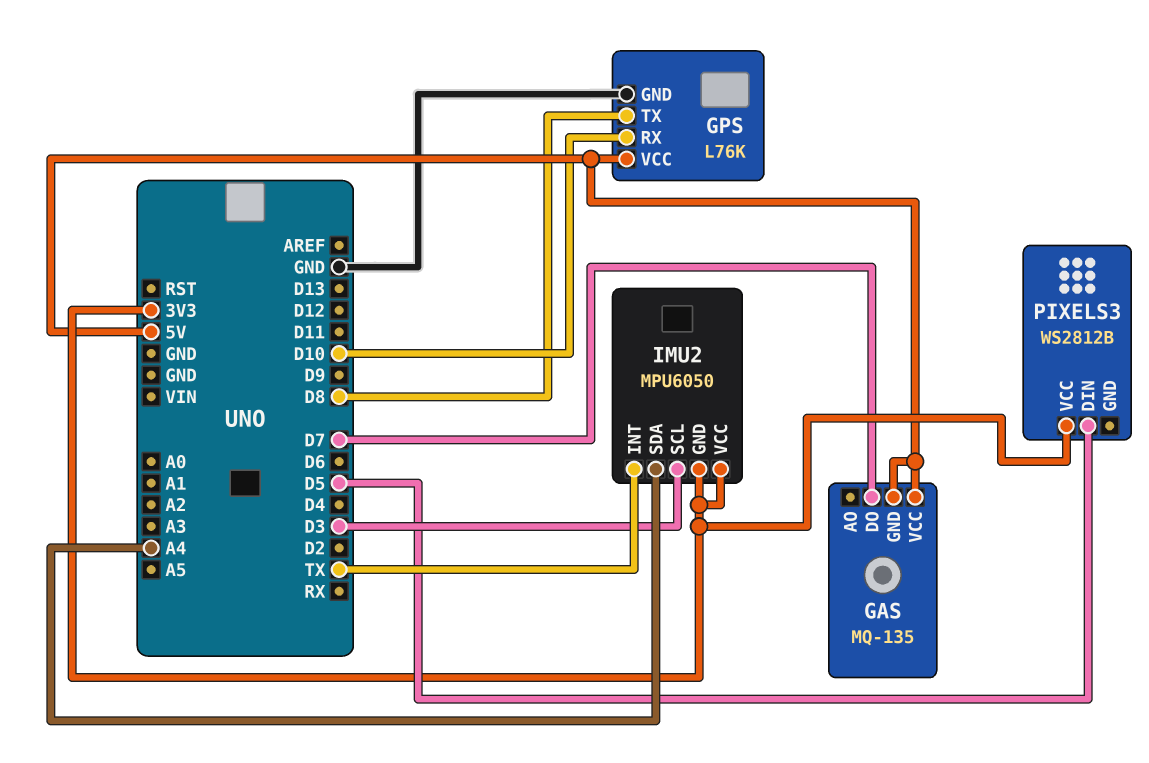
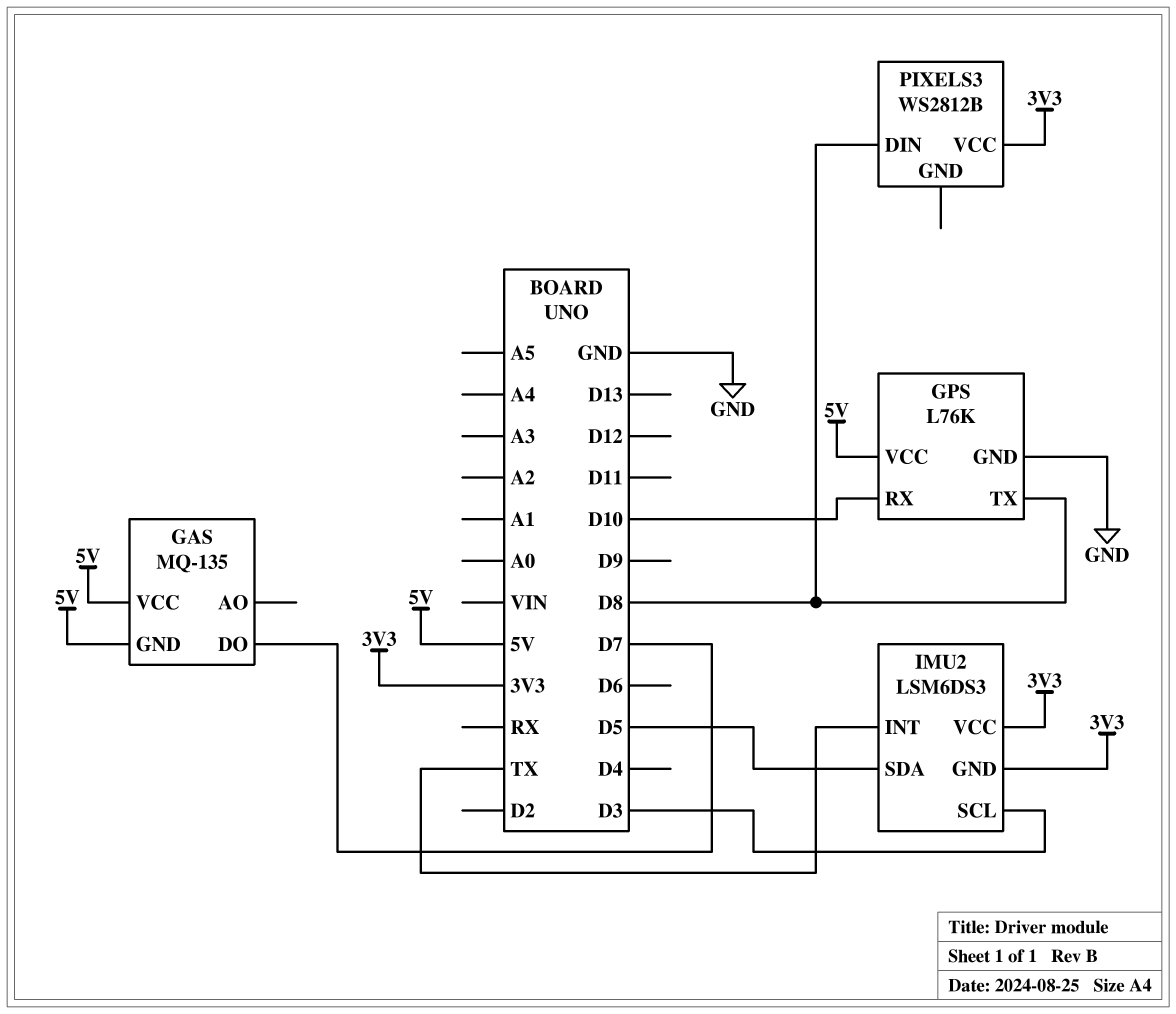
IMU2: MPU6050 -> LSM6DS3
IMU2 pin SDA: A4 -> D5
PIXELS3 pin DIN: D5 -> D8

